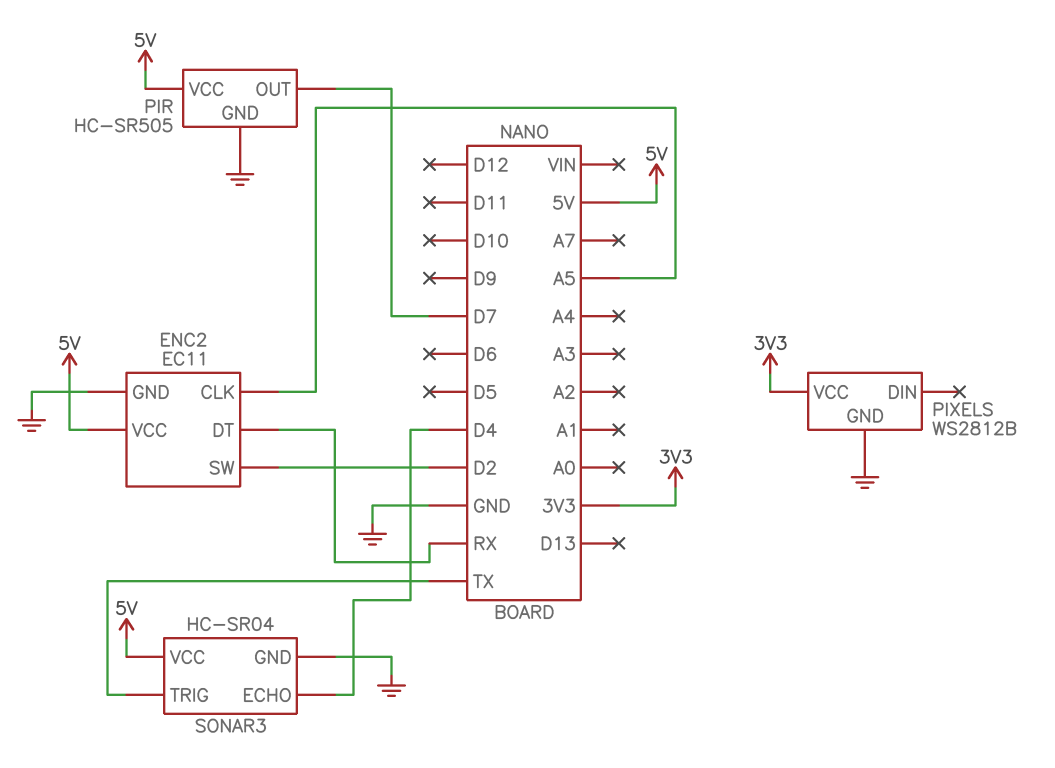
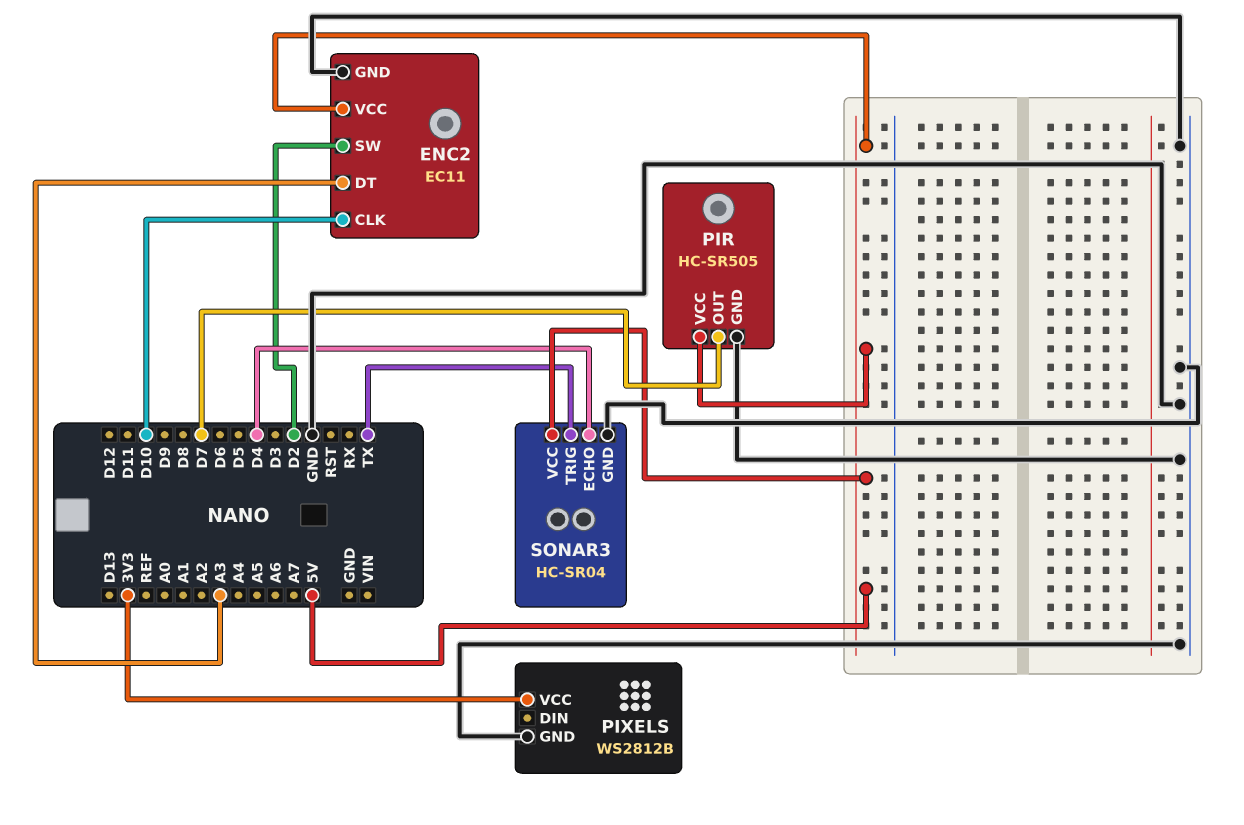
ENC2 pin CLK: A5 -> D10
ENC2 pin DT: RX -> A3

